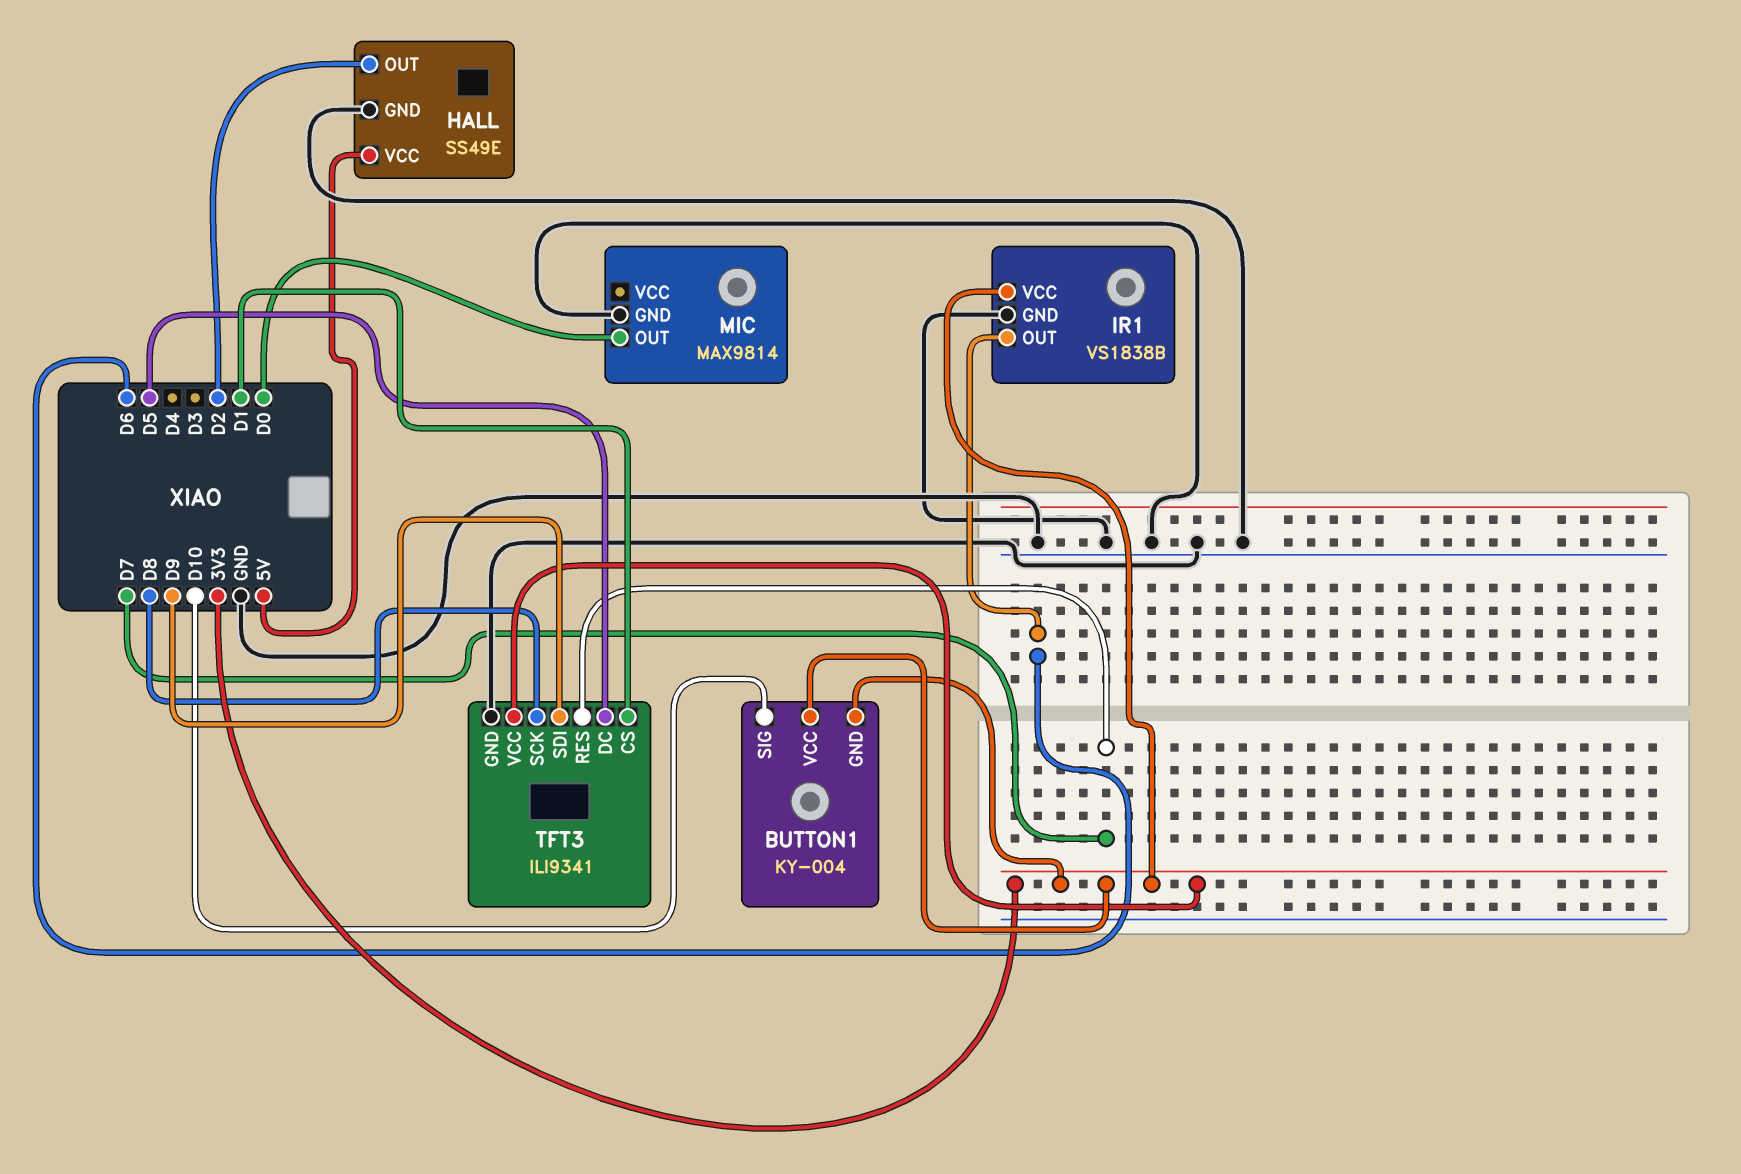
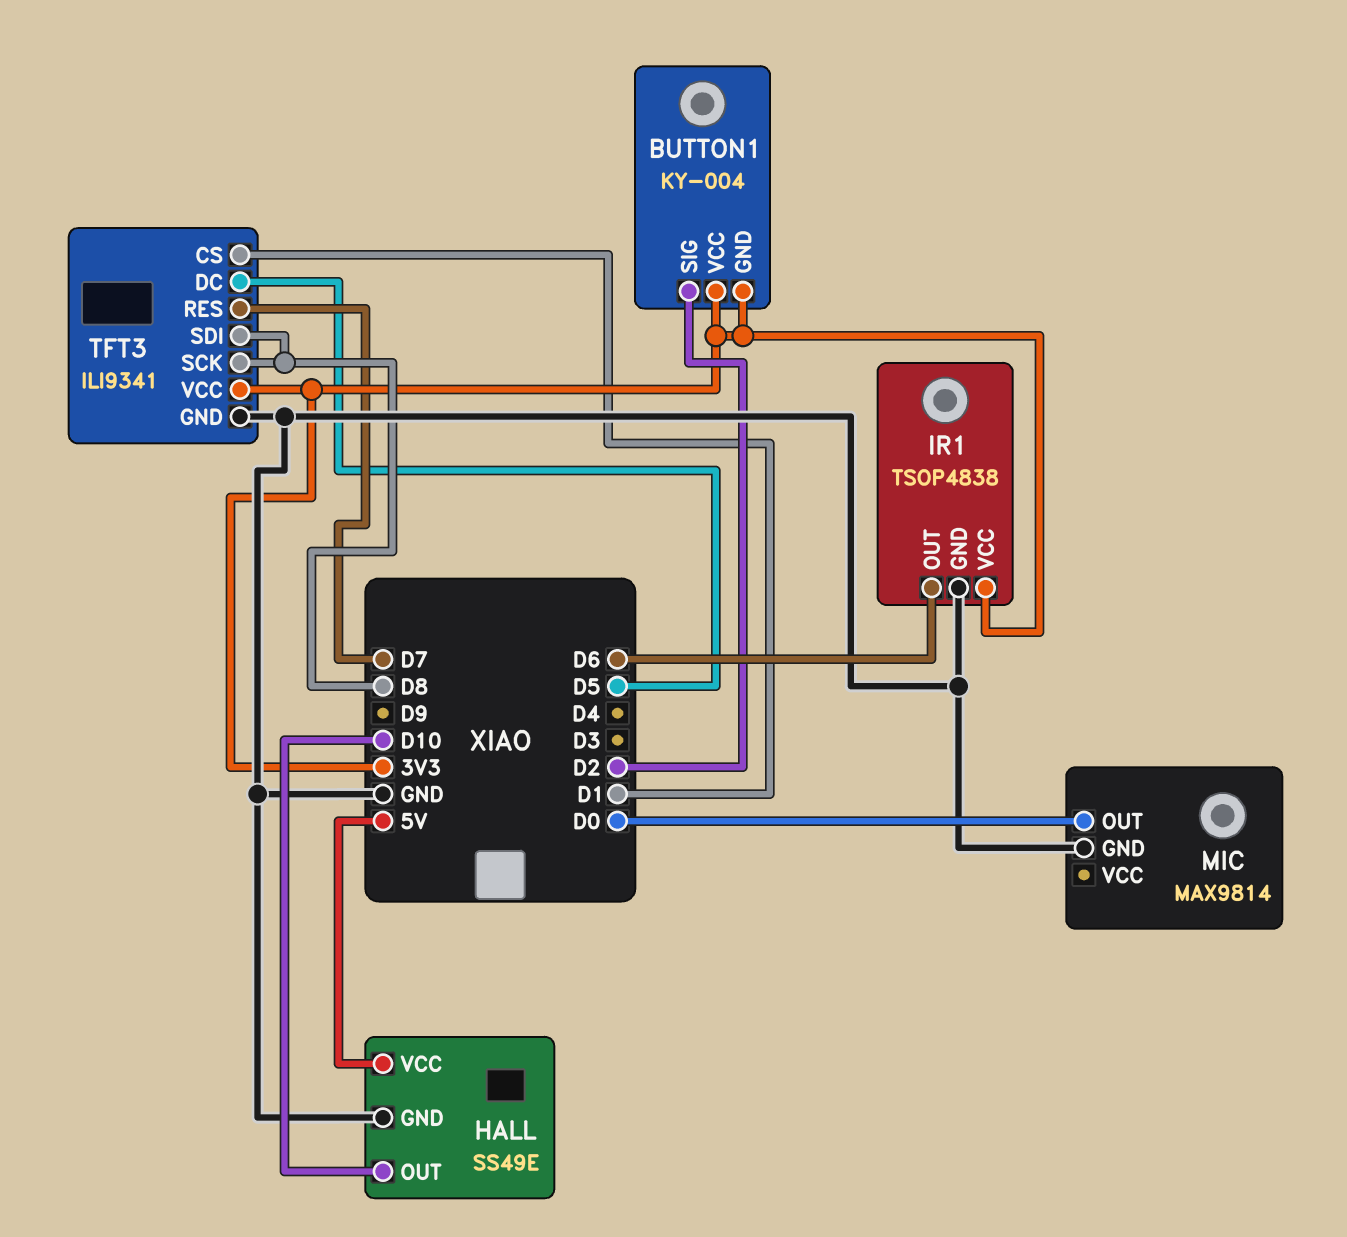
BUTTON1 pin SIG: D10 -> D2
HALL pin OUT: D2 -> D10
IR1: VS1838B -> TSOP4838
TFT3 pin SDI: D9 -> D8

